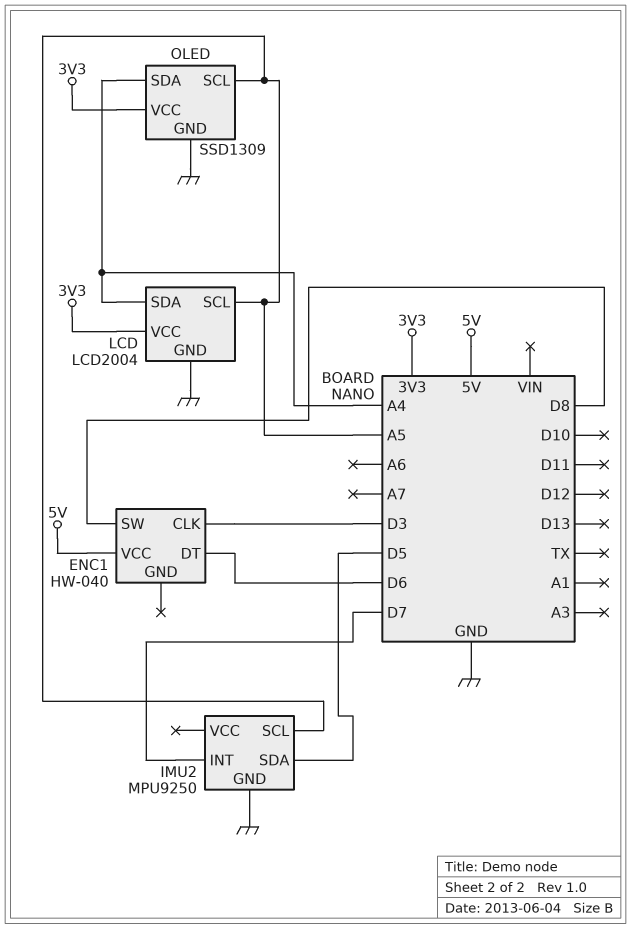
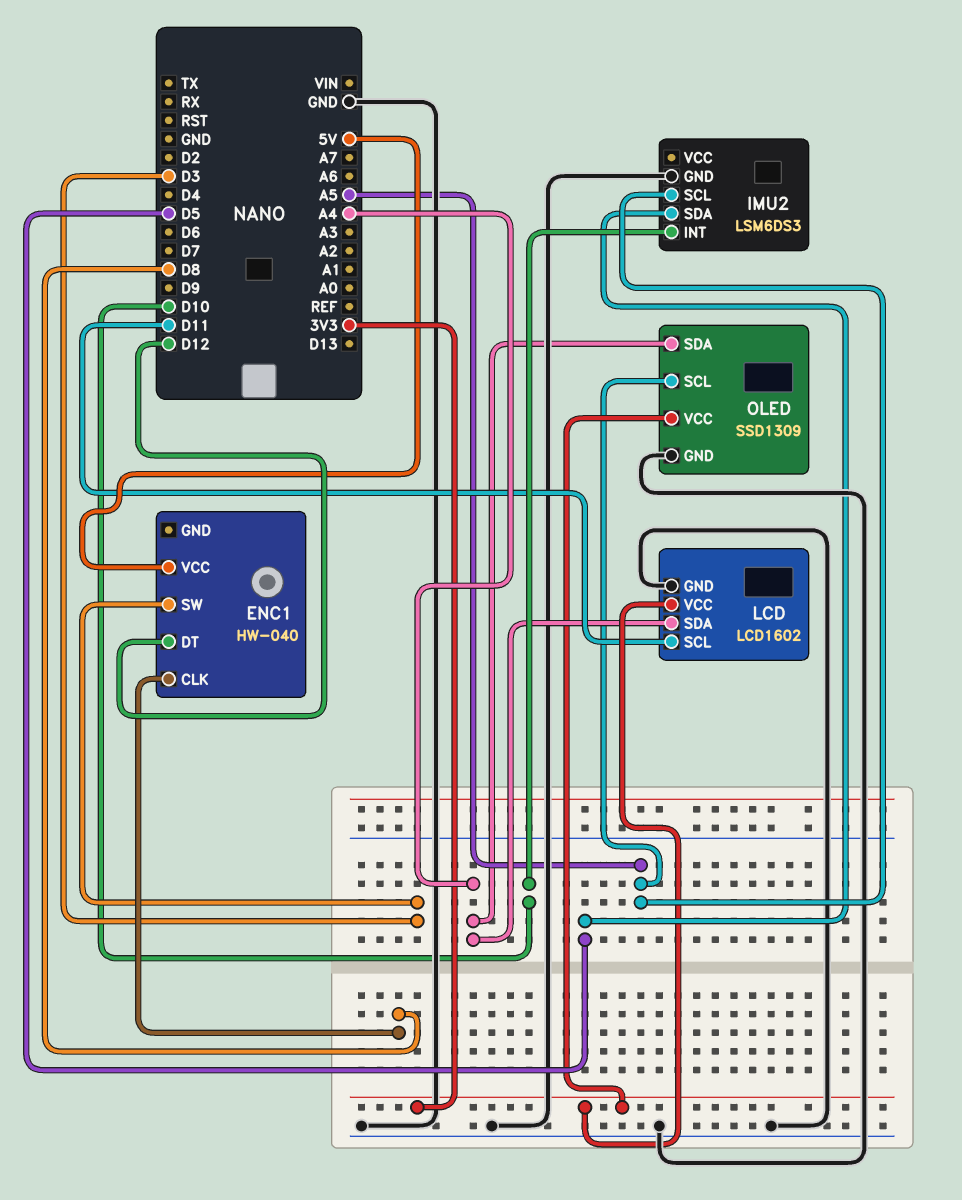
ENC1 pin CLK: D3 -> D8
ENC1 pin DT: D6 -> D12
ENC1 pin SW: D8 -> D3
IMU2: MPU9250 -> LSM6DS3
IMU2 pin INT: D7 -> D10
LCD: LCD2004 -> LCD1602
LCD pin SCL: A5 -> D11

